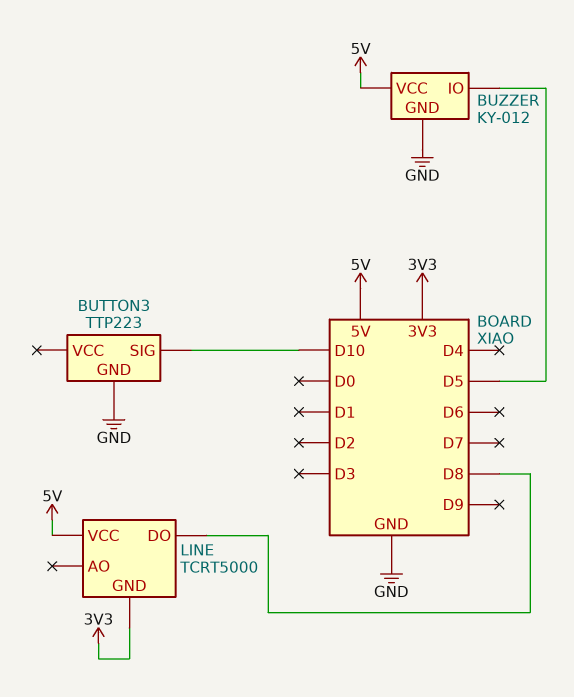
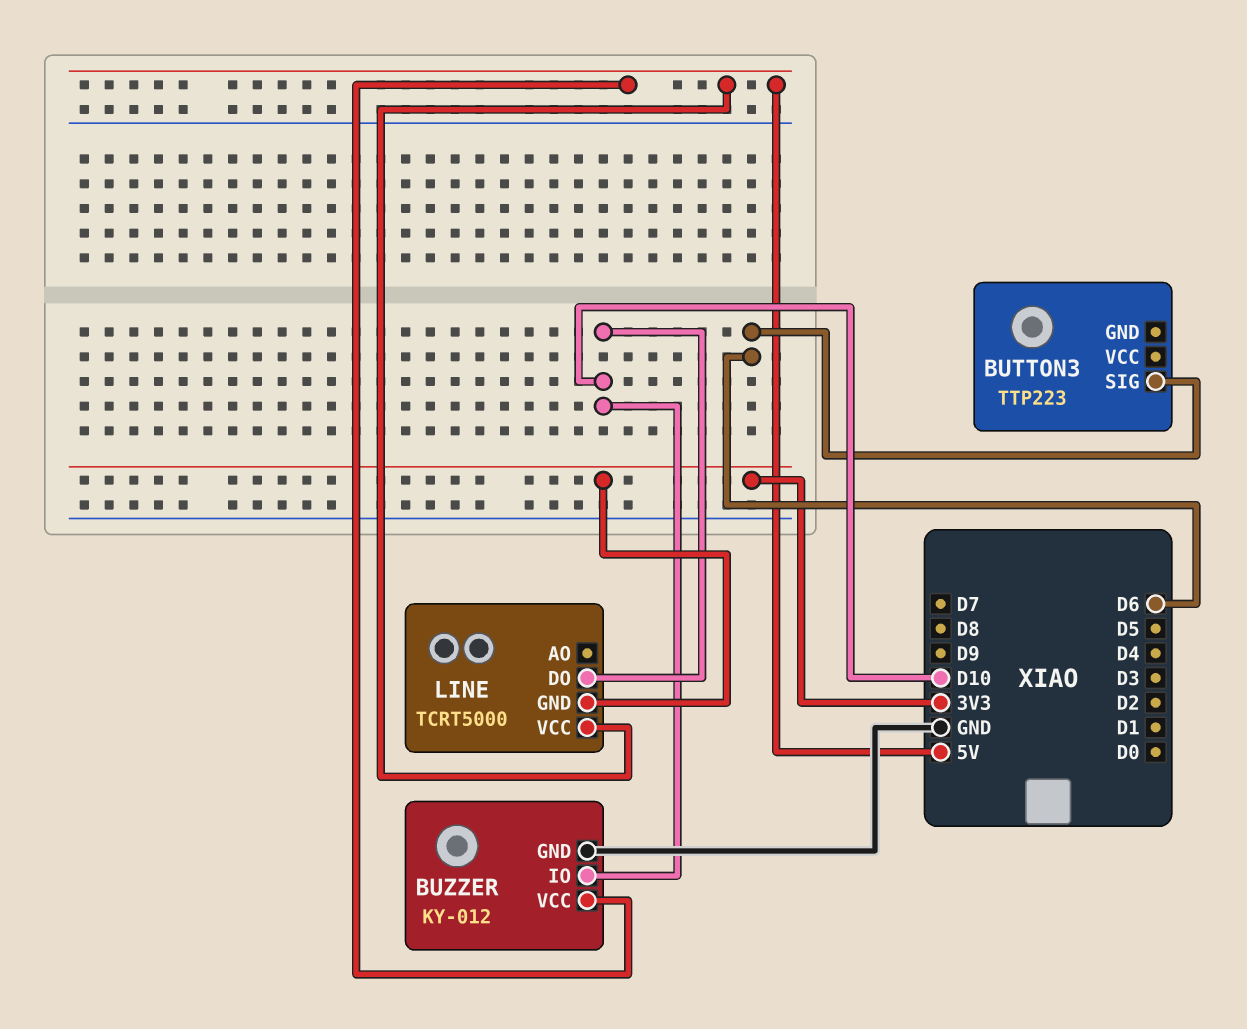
BUTTON3 pin GND: GND -> none
BUTTON3 pin SIG: D10 -> D6
BUZZER pin IO: D5 -> D10
LINE pin DO: D8 -> D10

